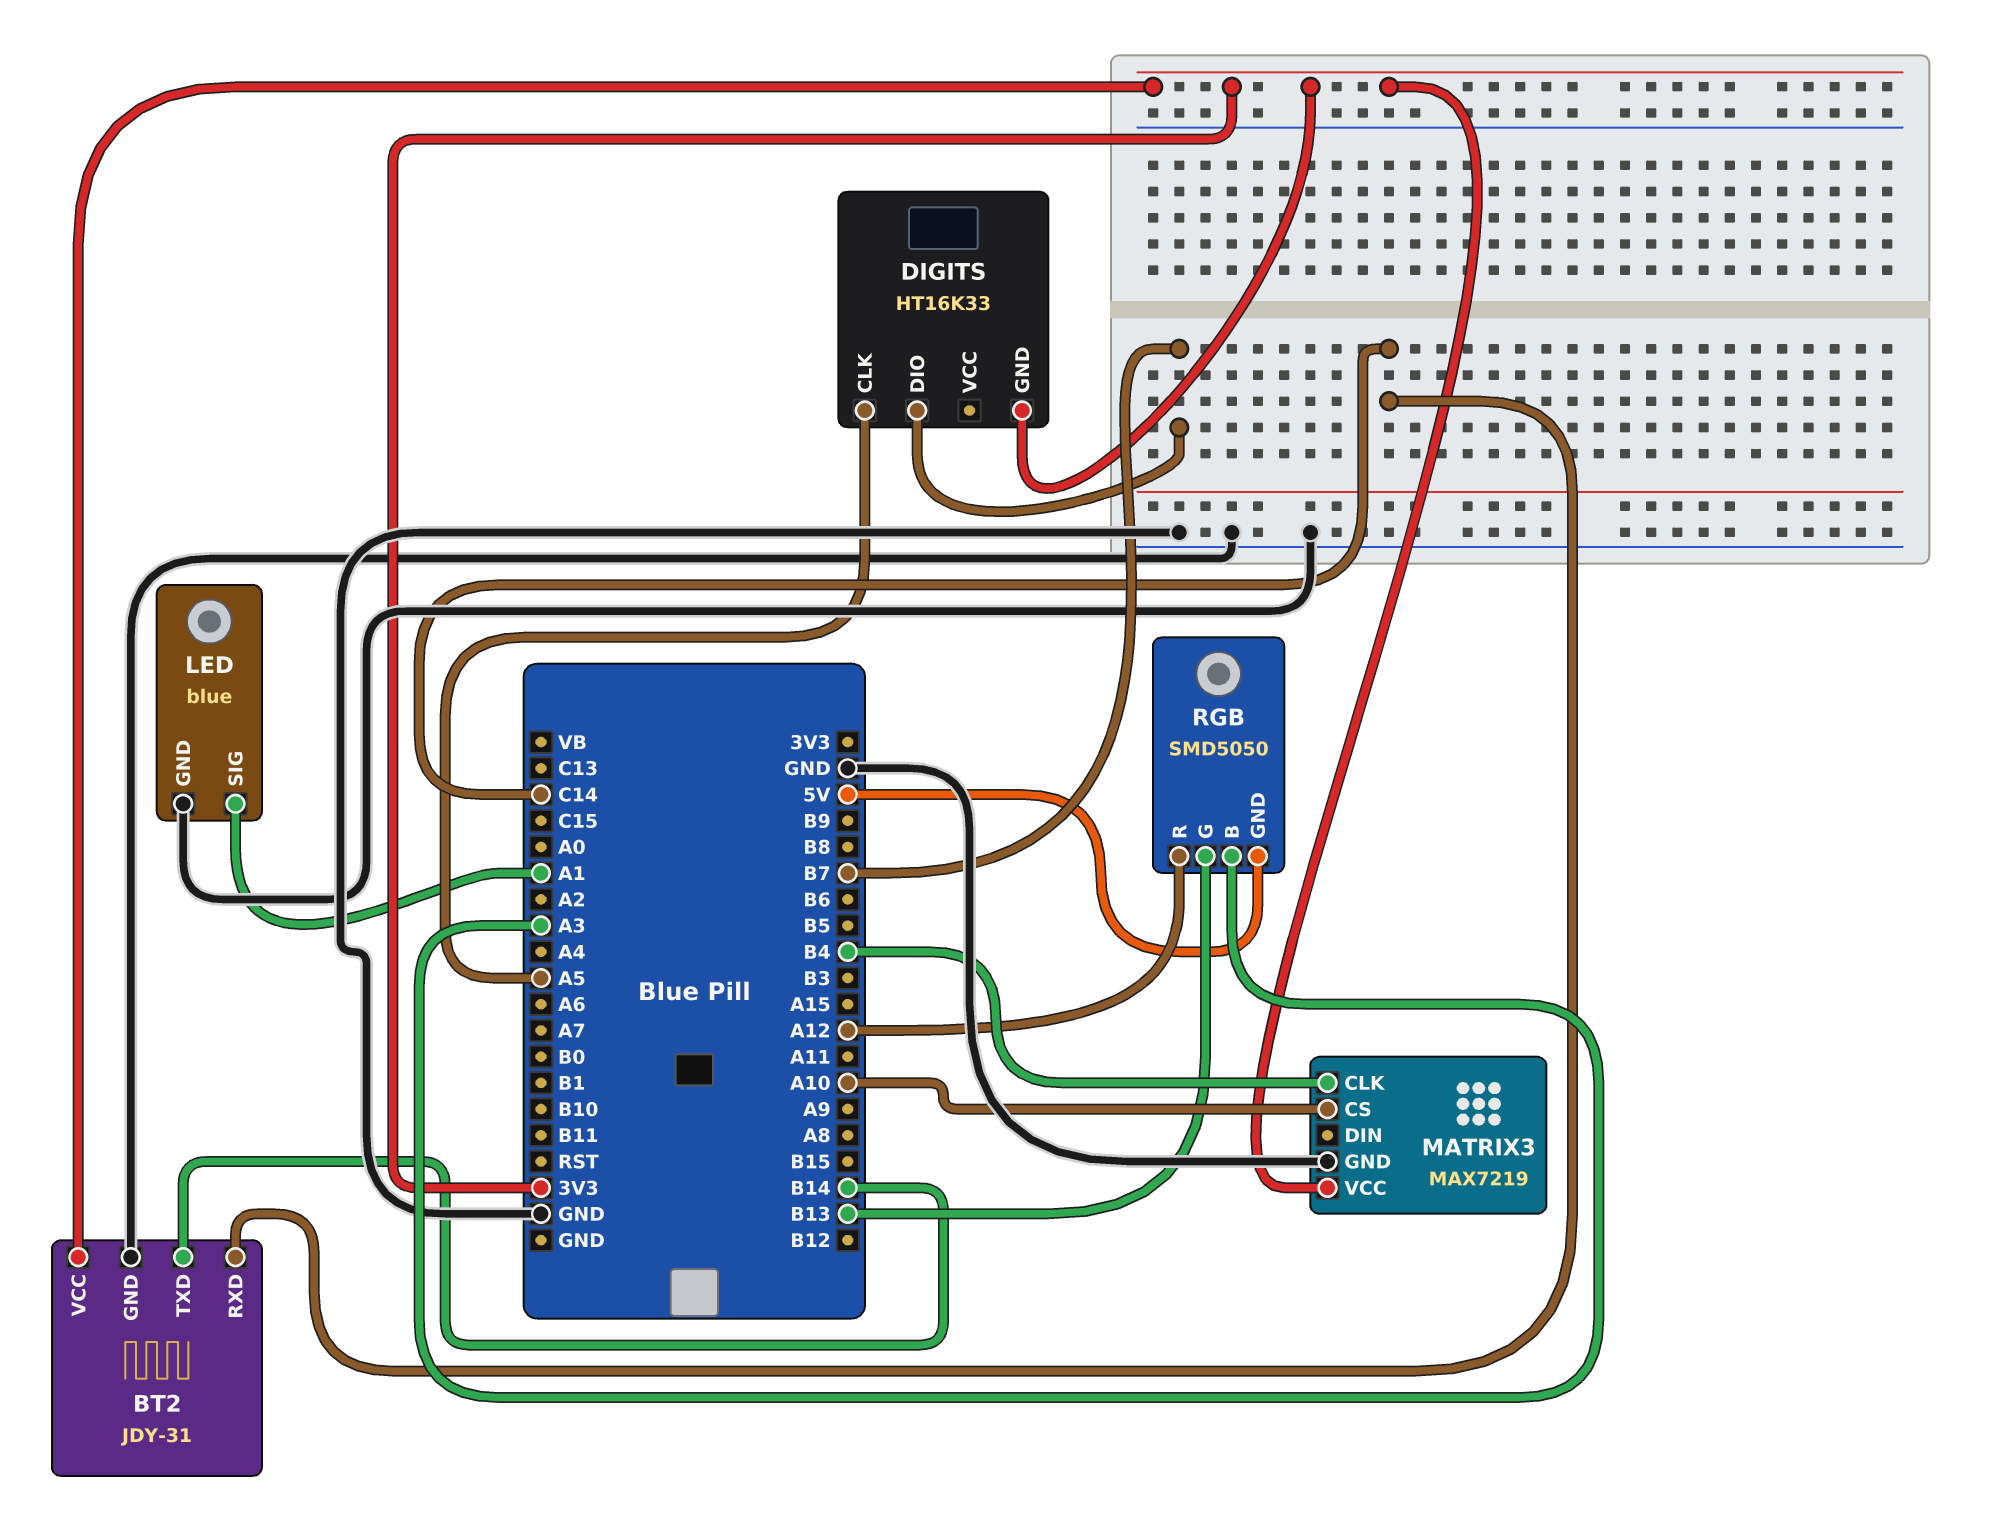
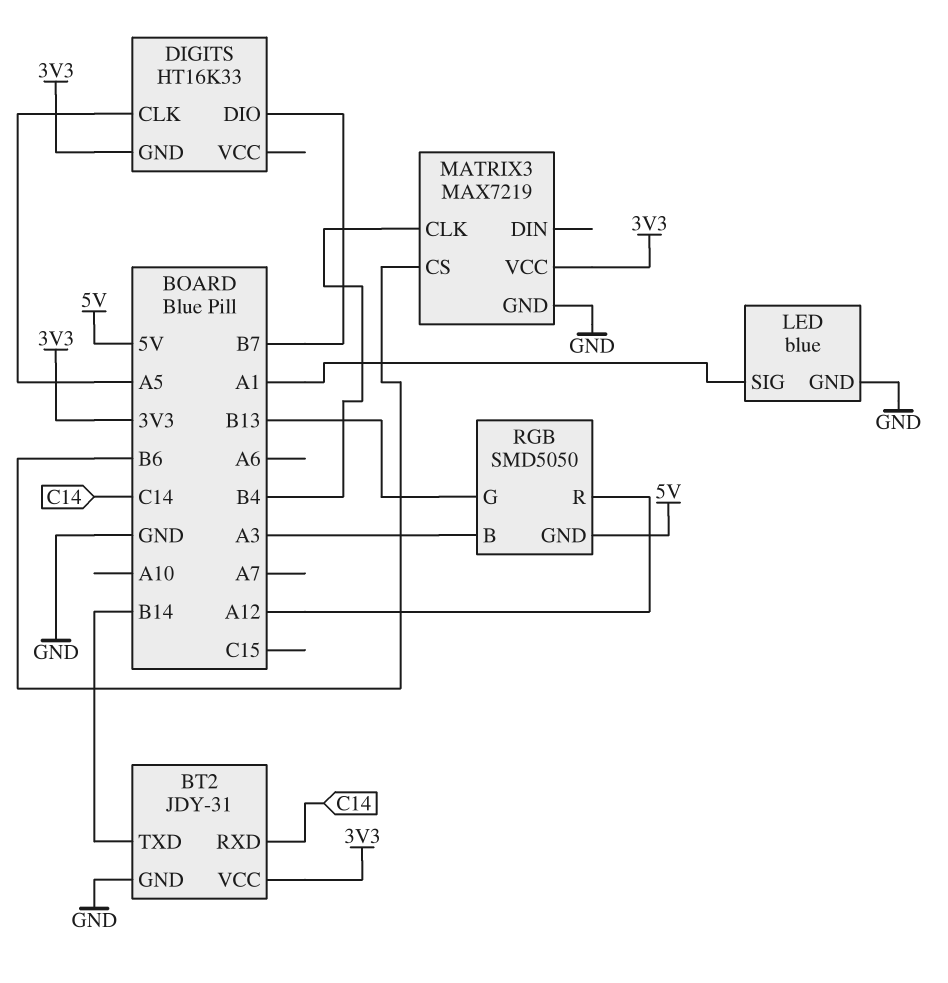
MATRIX3 pin CS: A10 -> B6

